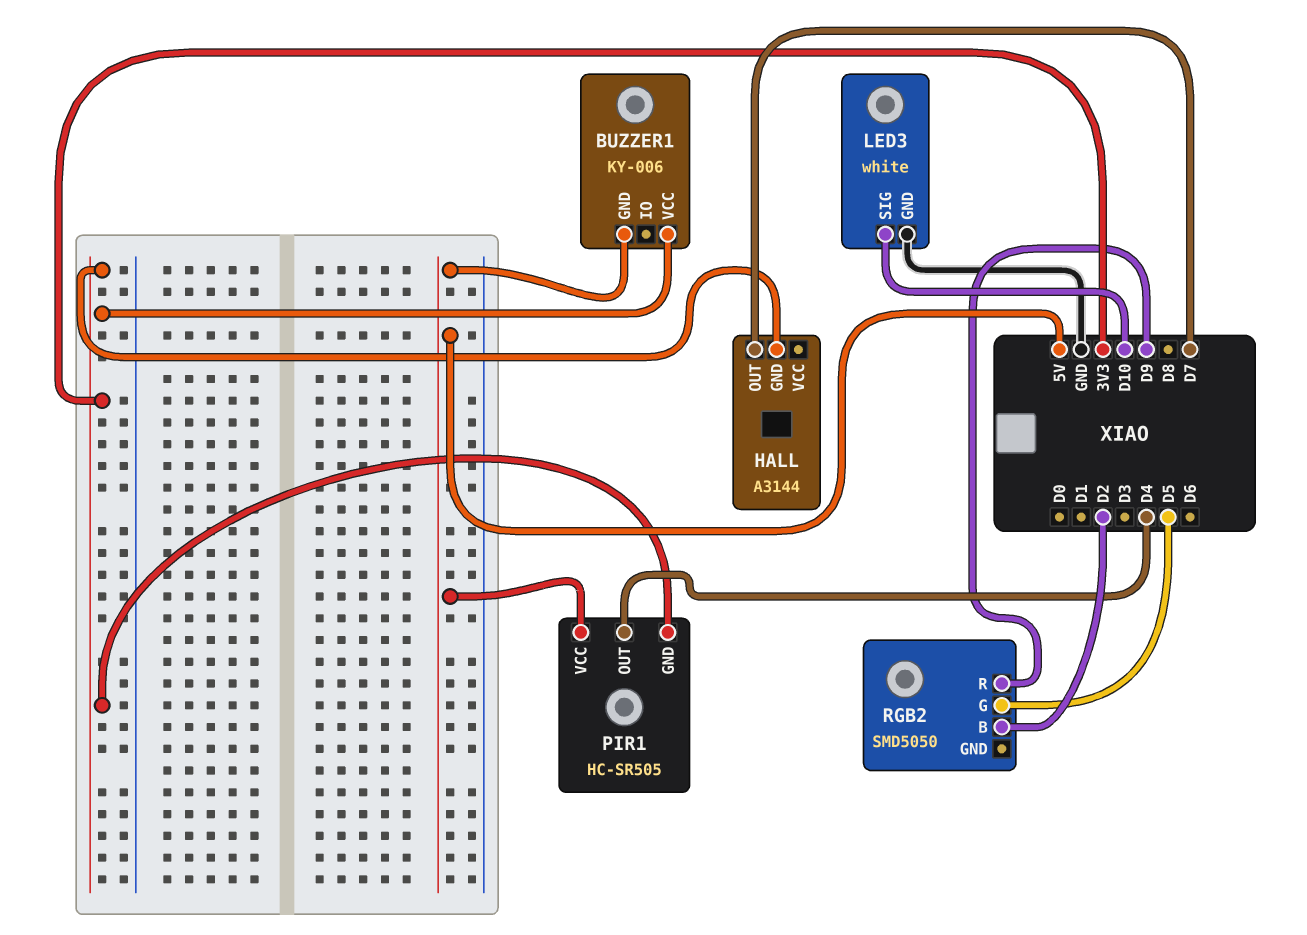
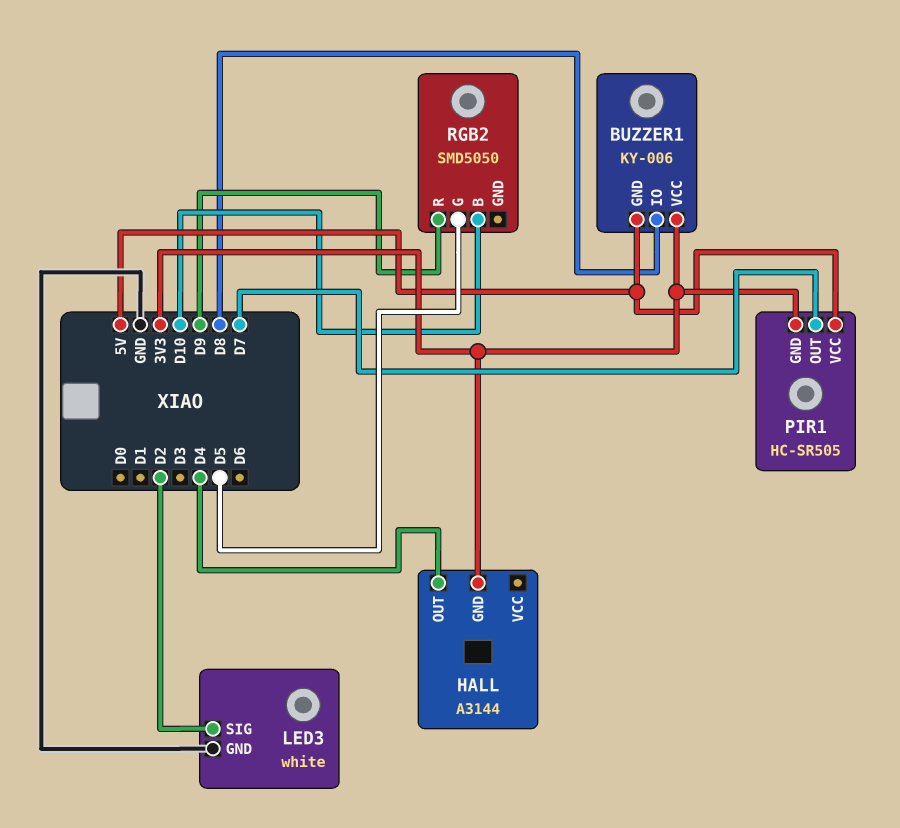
BUZZER1 pin IO: none -> D8
HALL pin OUT: D7 -> D4
LED3 pin SIG: D10 -> D2
PIR1 pin OUT: D4 -> D7
RGB2 pin B: D2 -> D10

